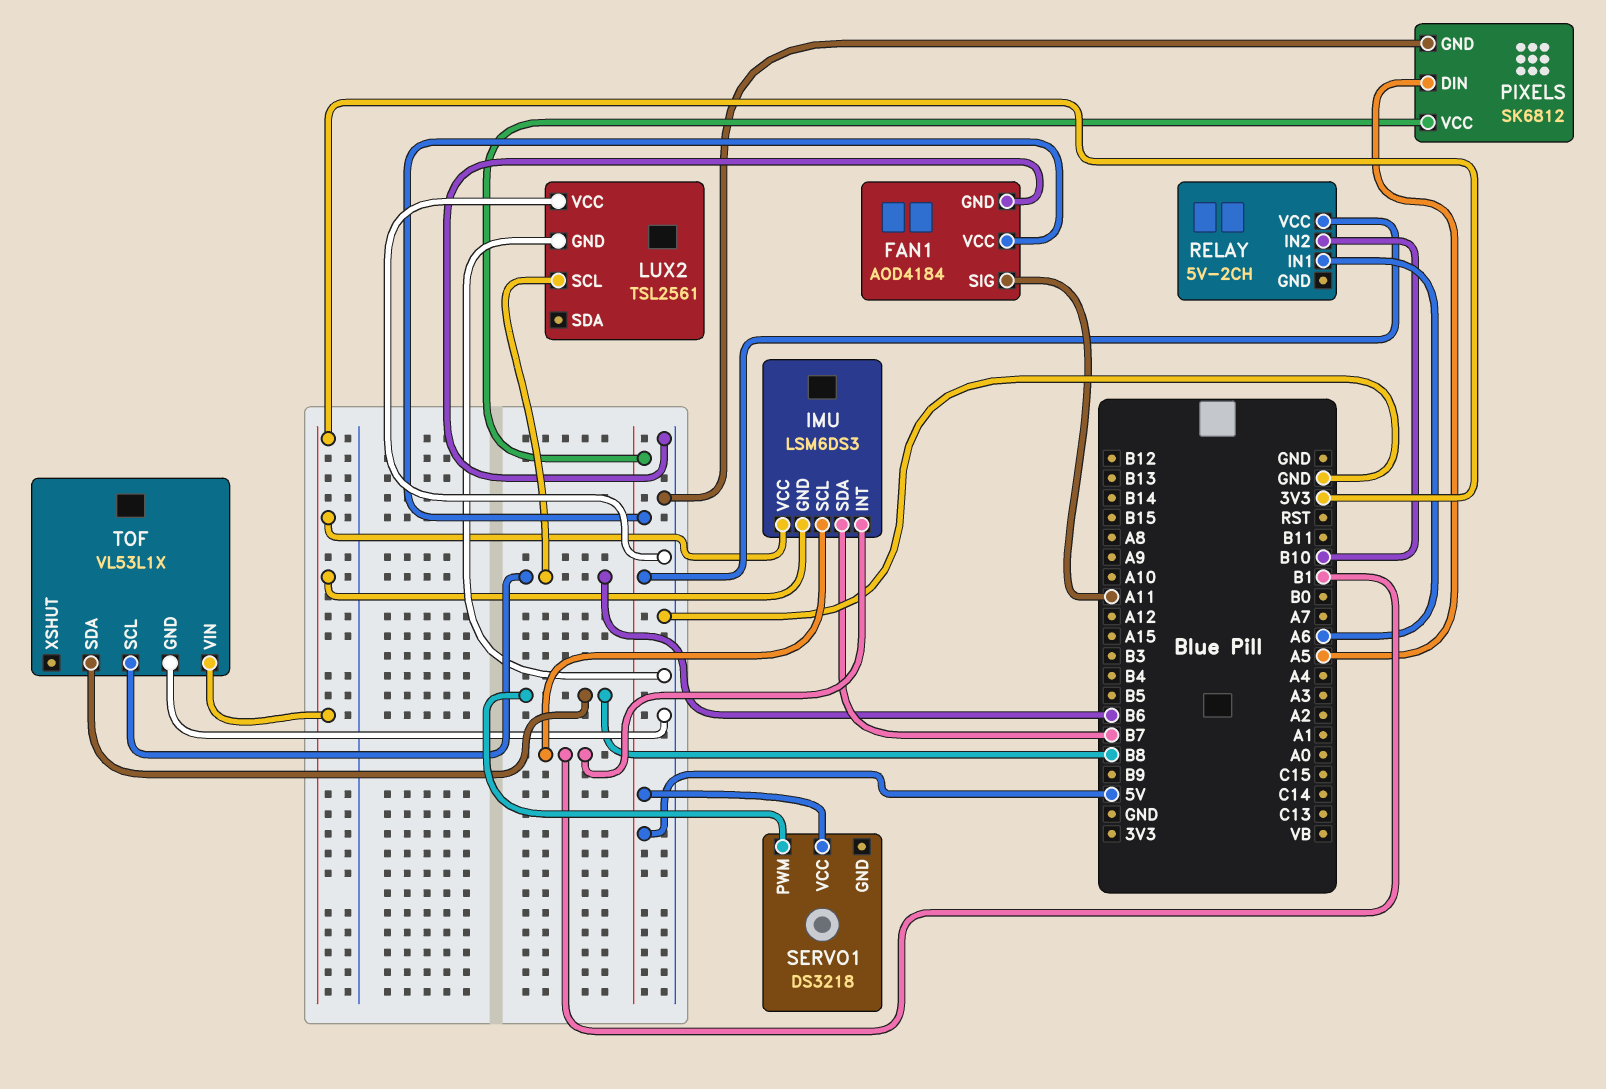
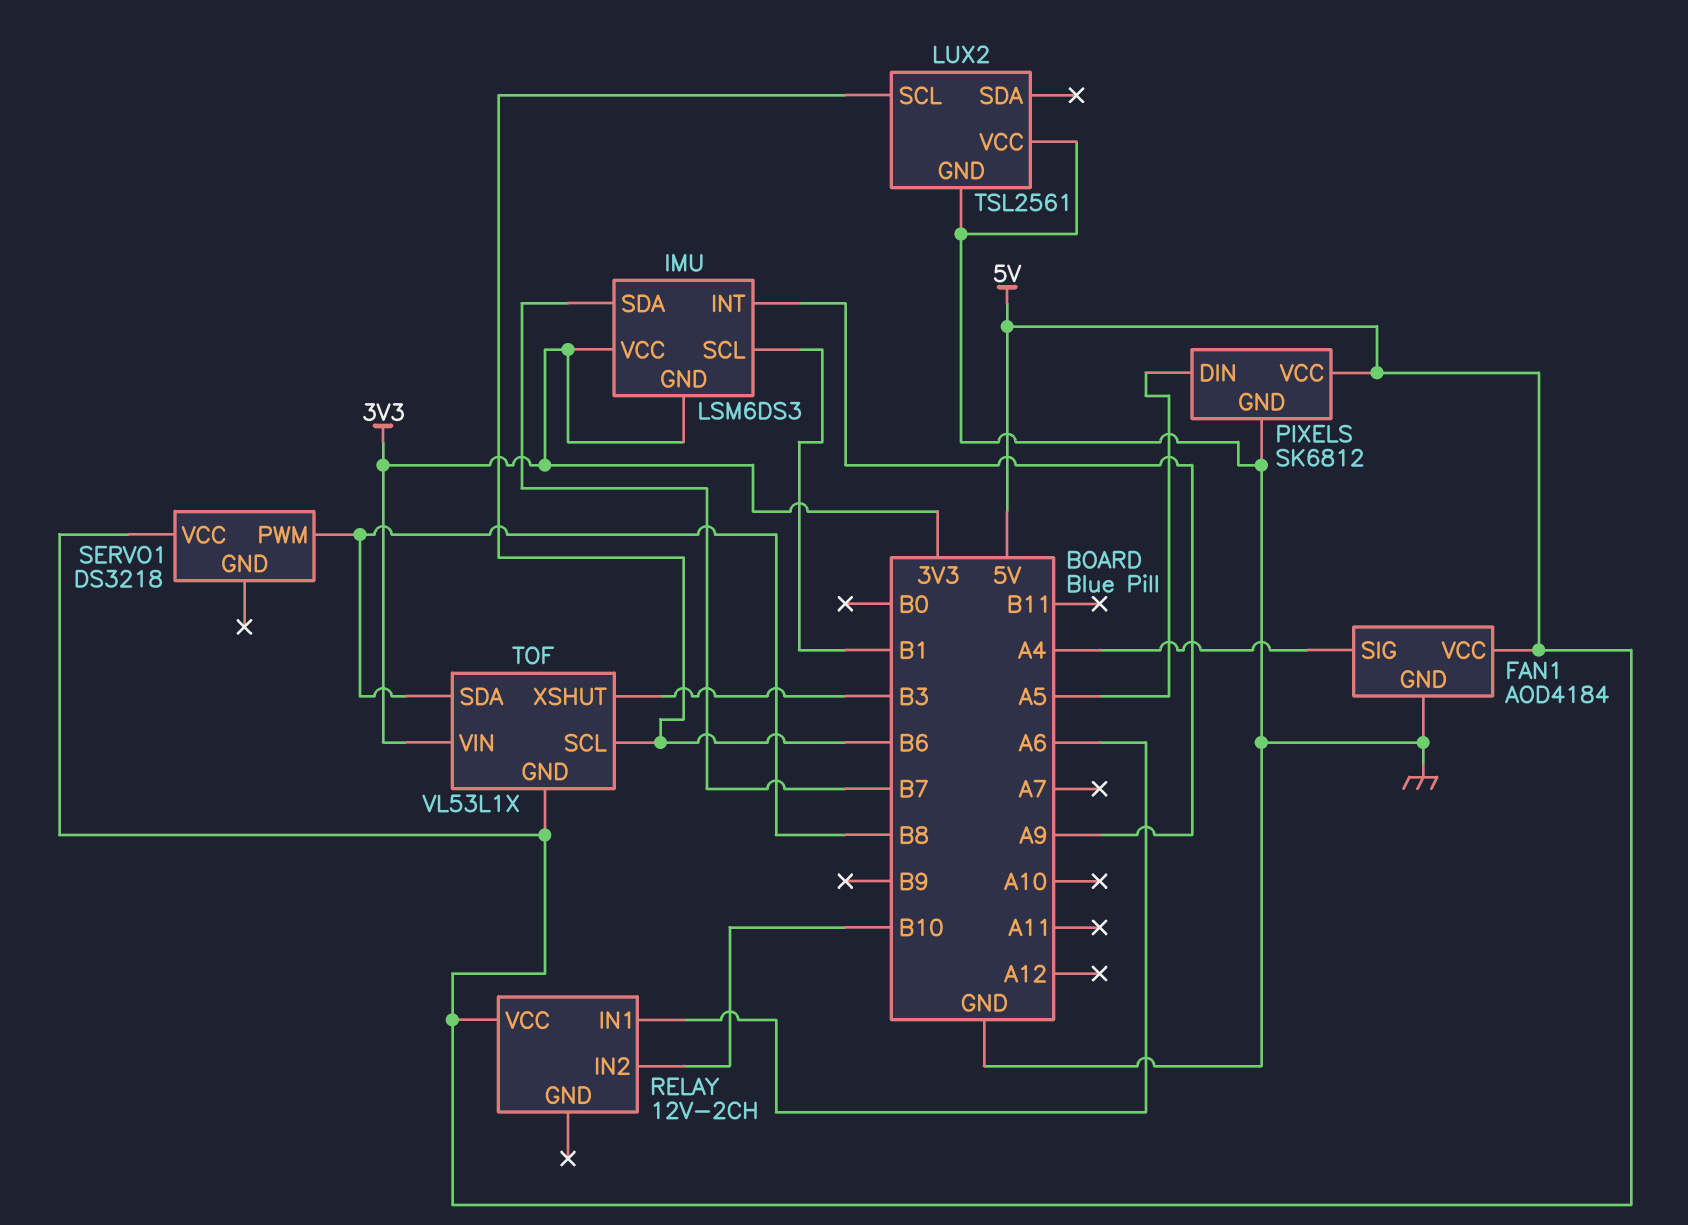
FAN1 pin SIG: A11 -> A4
IMU pin INT: B1 -> A9
RELAY: 5V-2CH -> 12V-2CH
TOF pin GND: GND -> 5V
TOF pin XSHUT: none -> B3

